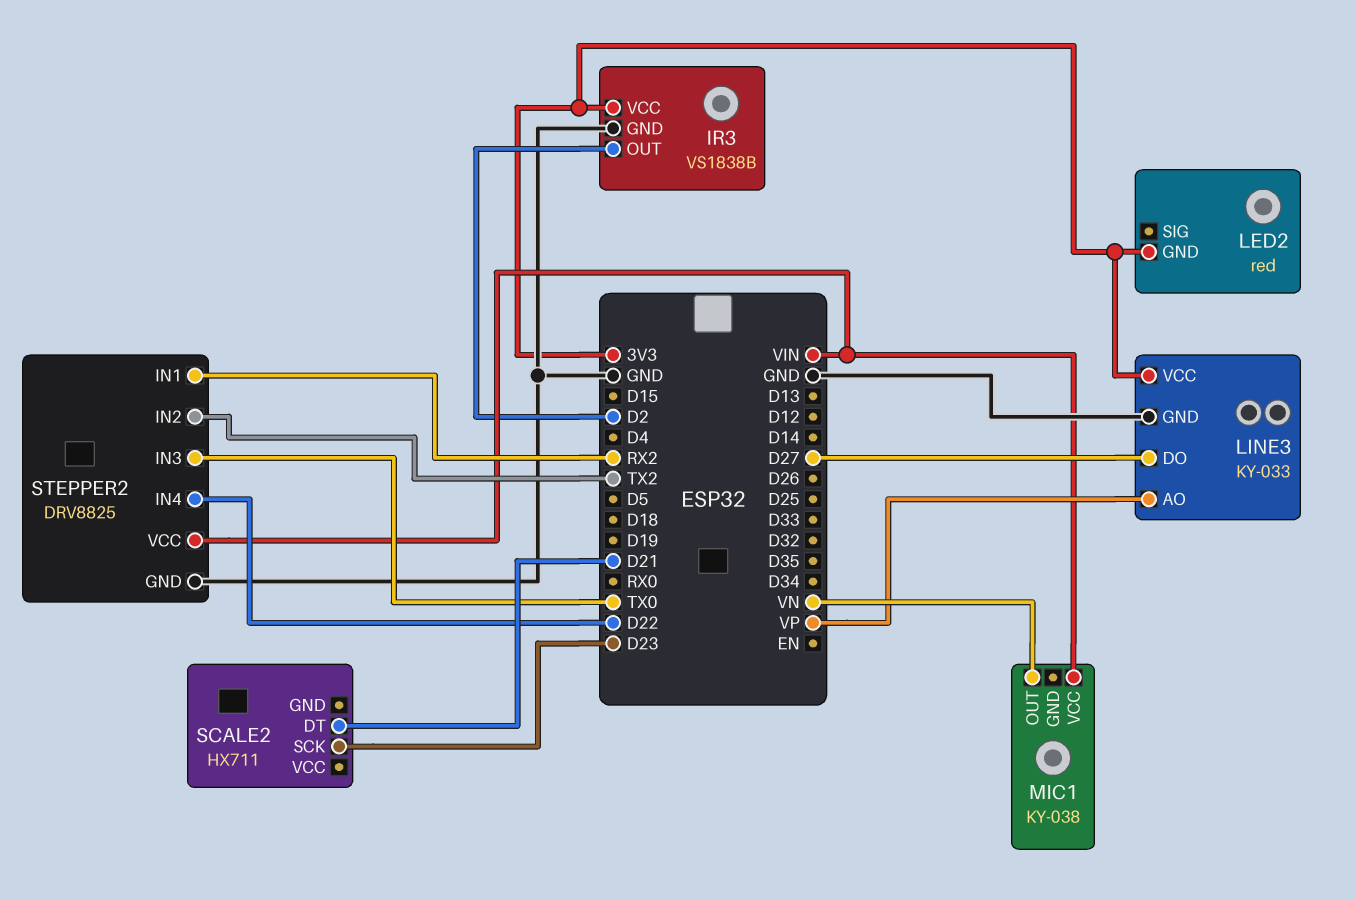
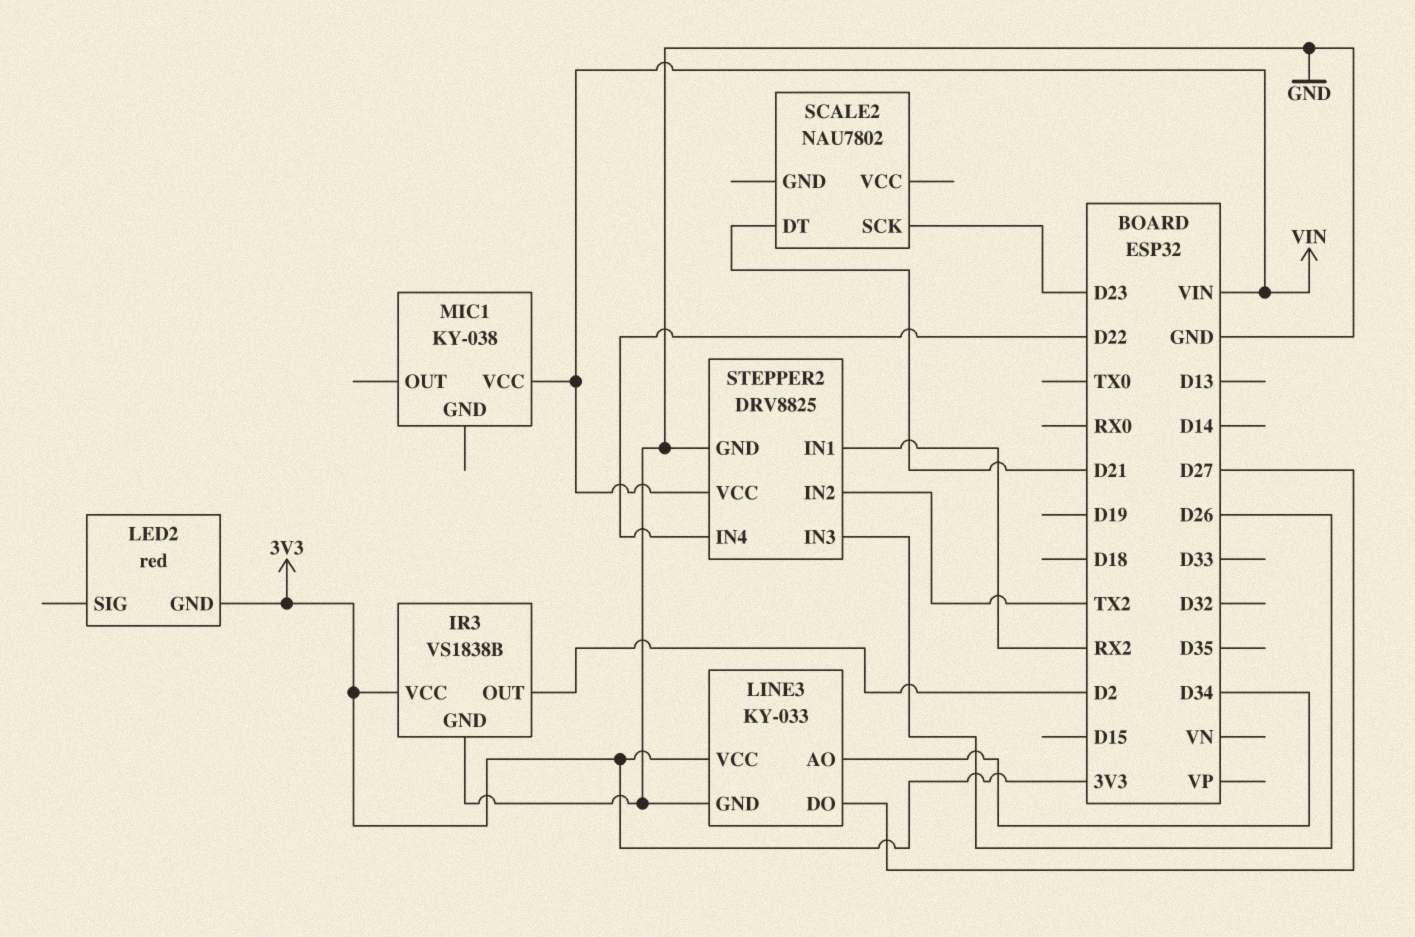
LINE3 pin AO: VP -> D34
MIC1 pin OUT: VN -> none
SCALE2: HX711 -> NAU7802
STEPPER2 pin IN3: TX0 -> D26

